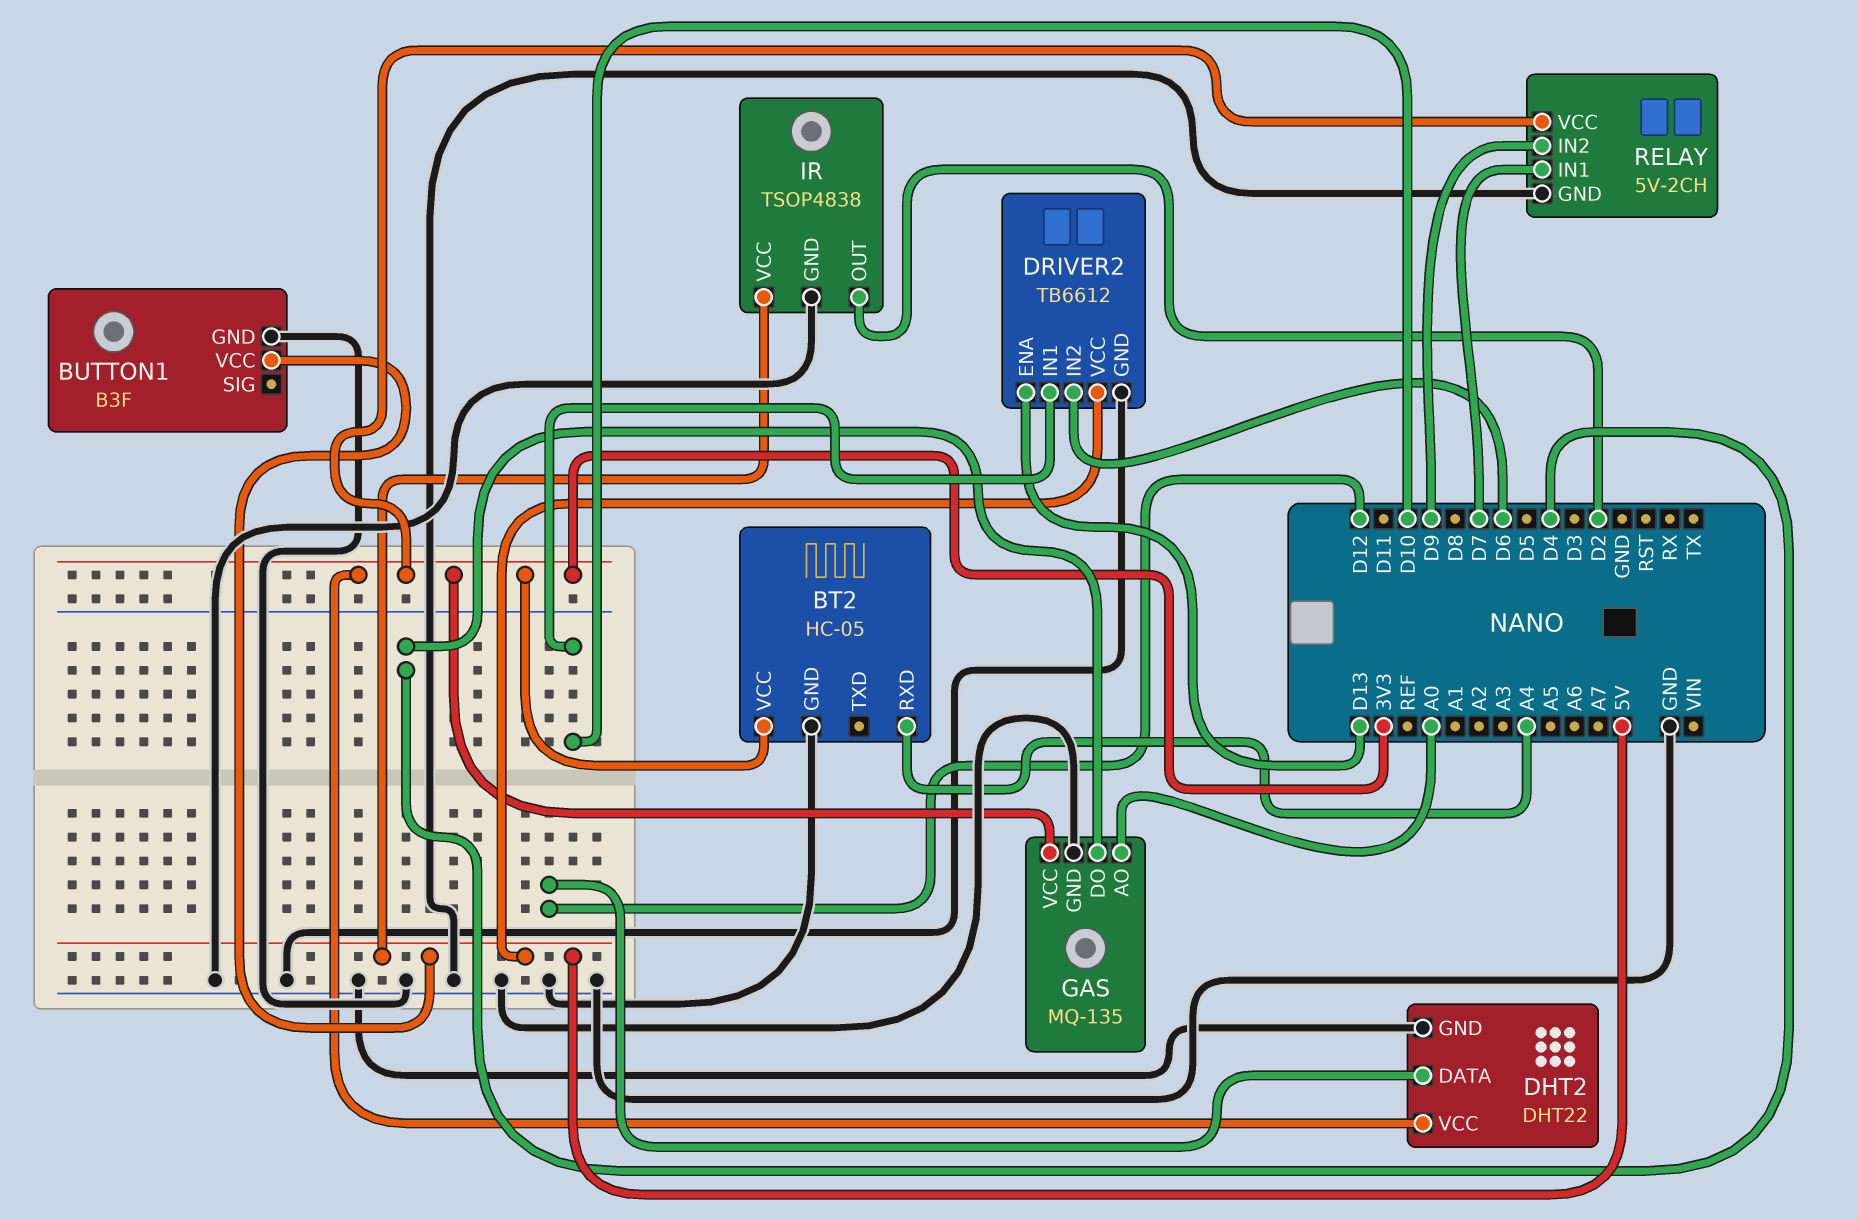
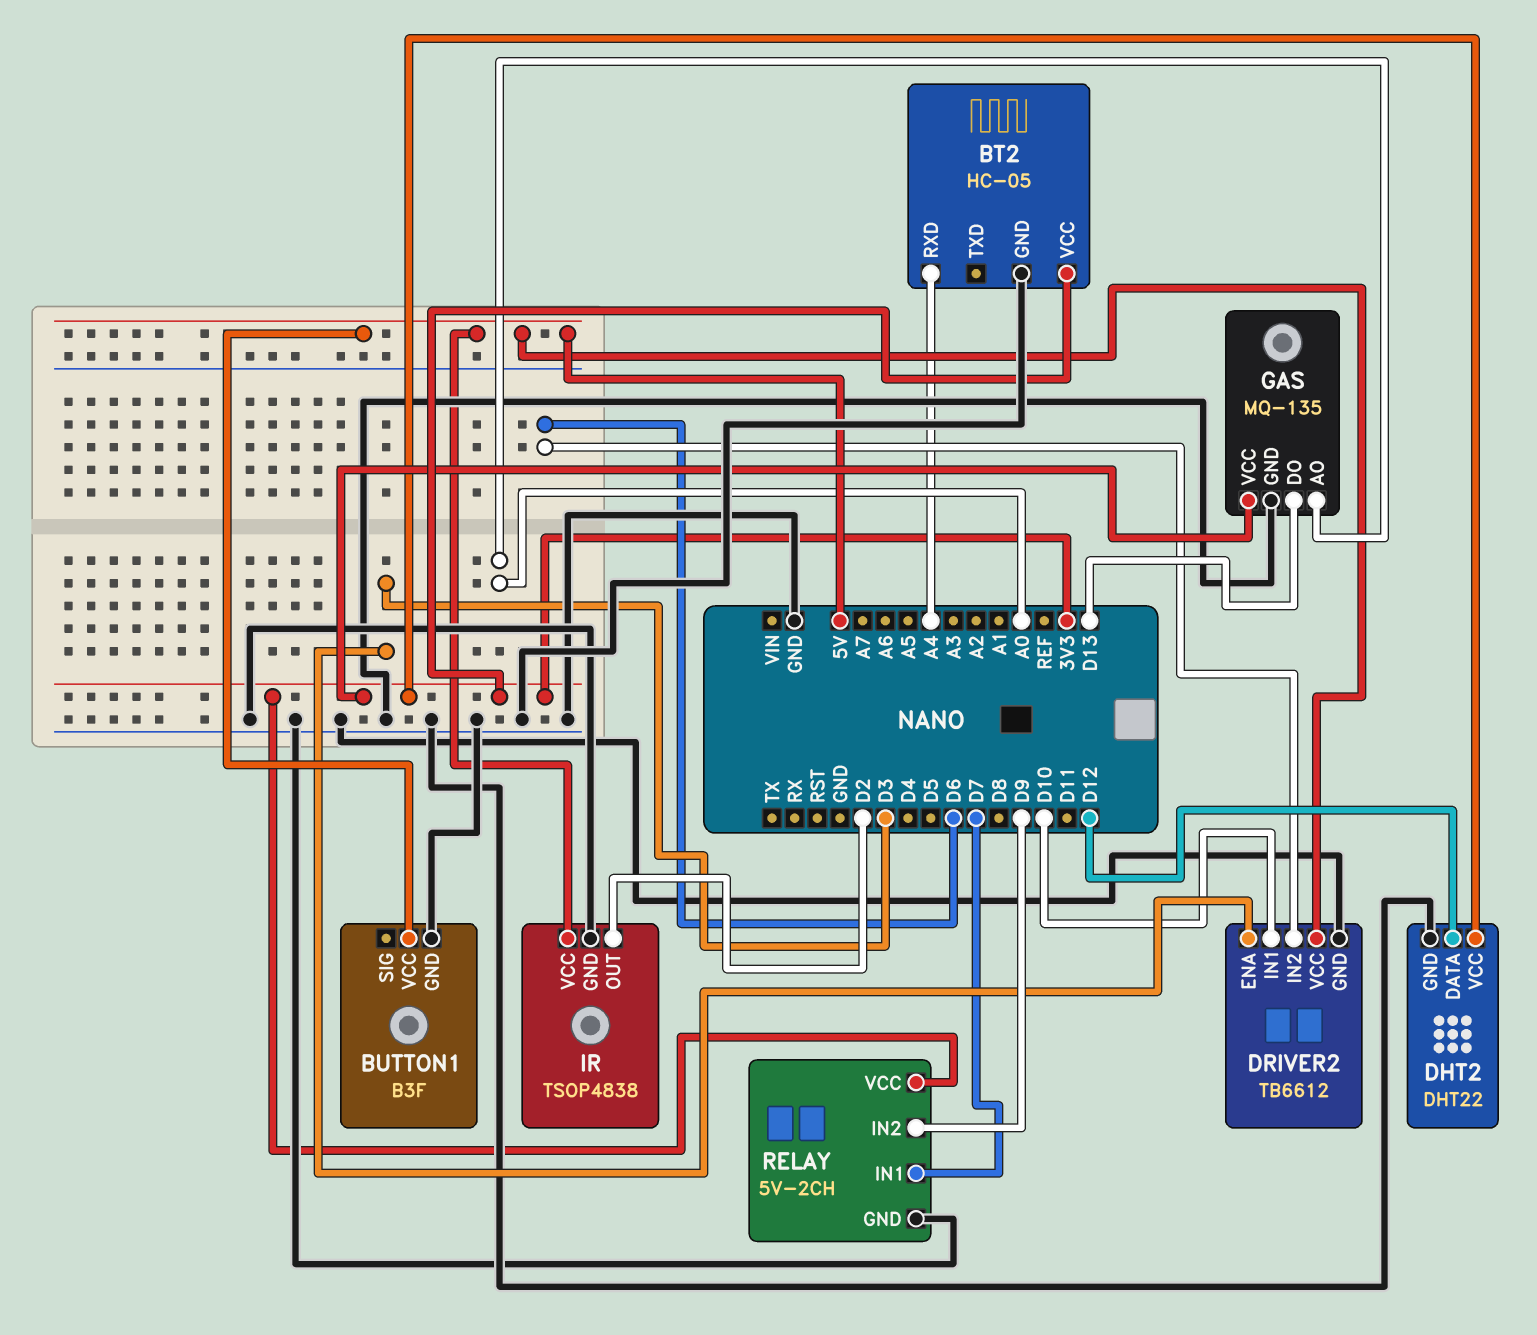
DRIVER2 pin ENA: D13 -> D3
GAS pin DO: D4 -> D13

